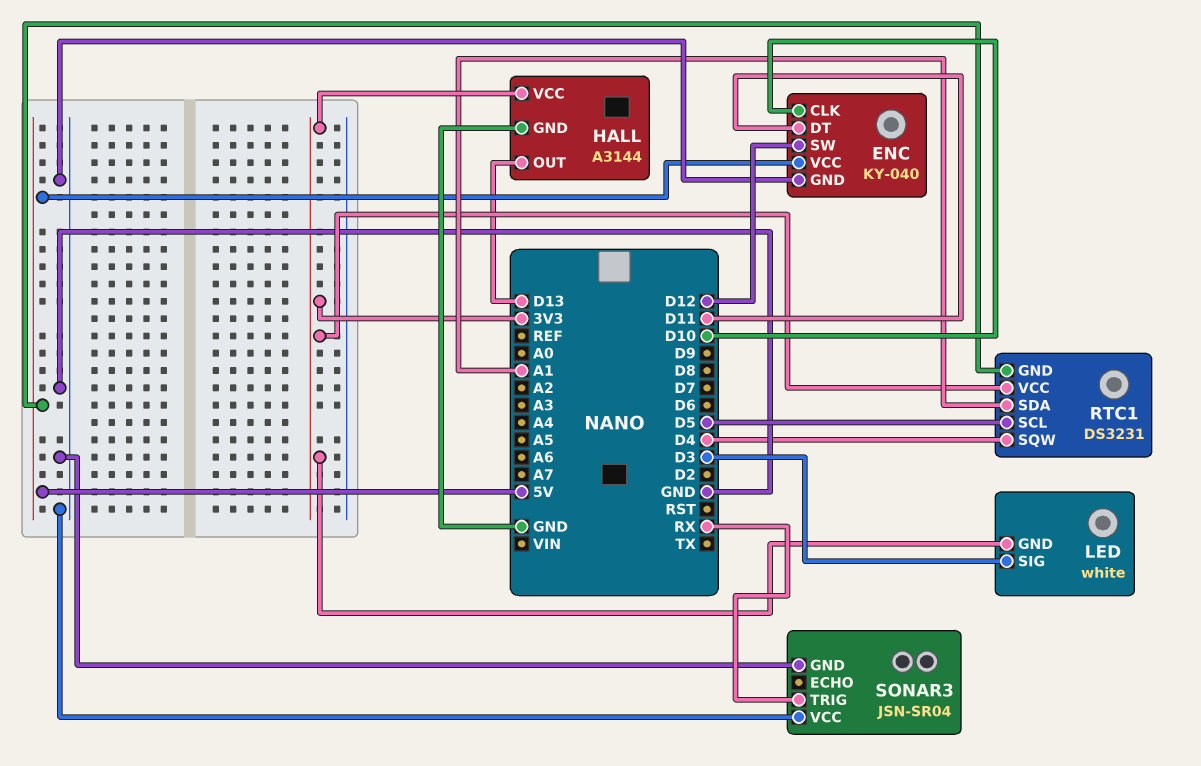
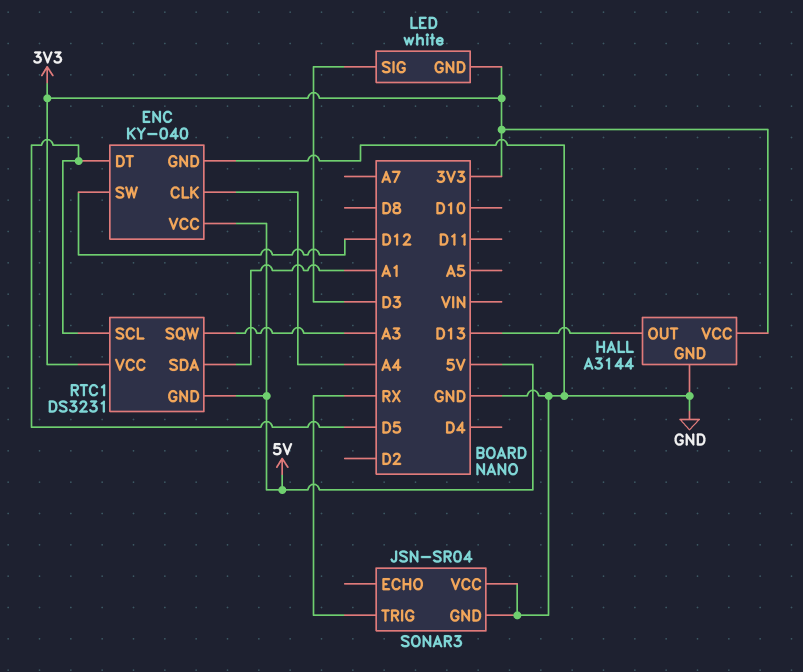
ENC pin CLK: D10 -> A4
ENC pin DT: D11 -> D5
RTC1 pin SQW: D4 -> A3

